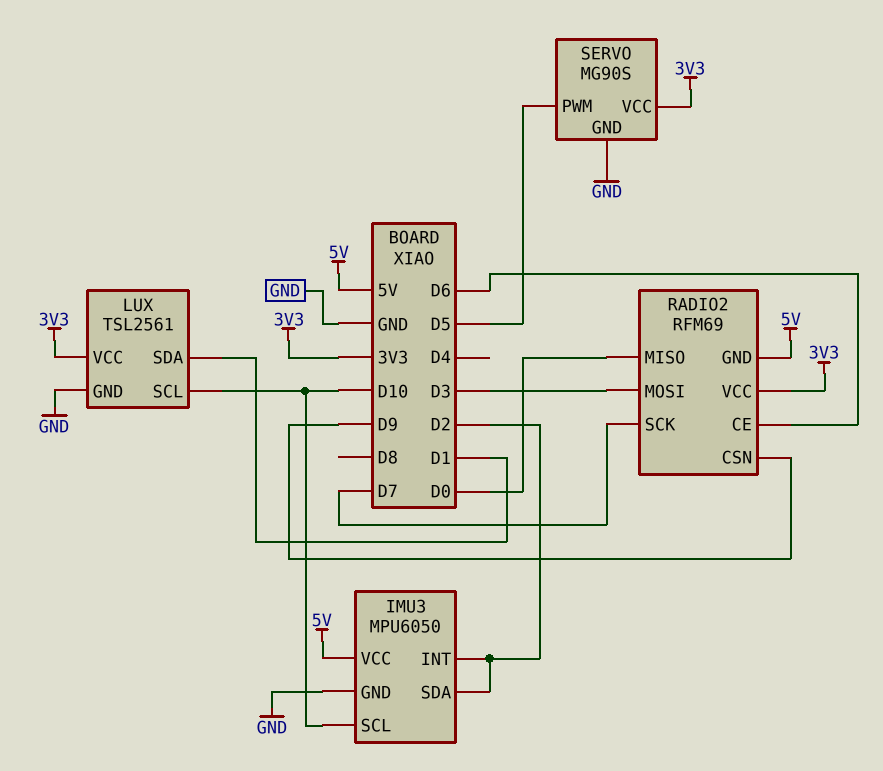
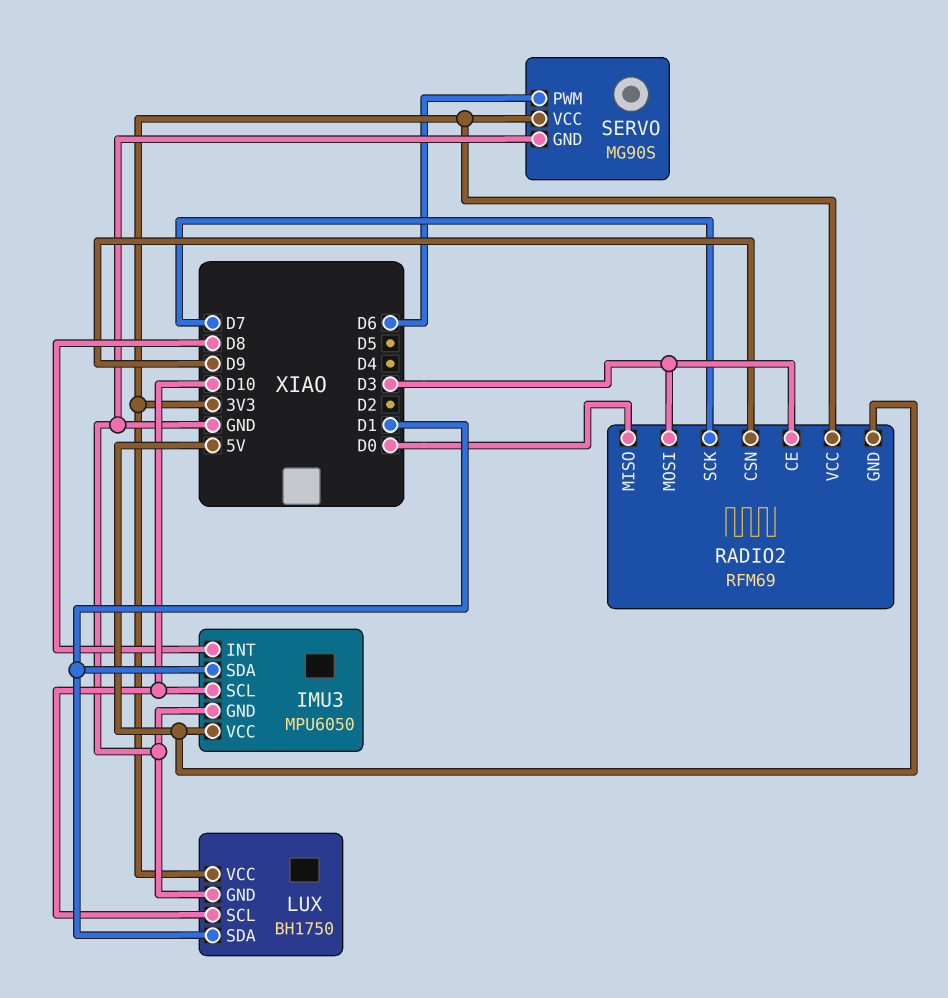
IMU3 pin INT: D2 -> D8
IMU3 pin SDA: D2 -> D1
LUX: TSL2561 -> BH1750
RADIO2 pin CE: D6 -> D3
SERVO pin PWM: D5 -> D6

